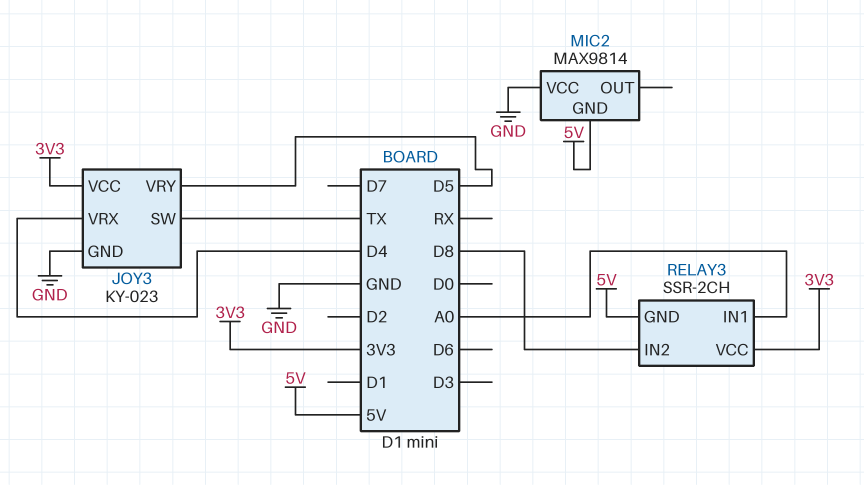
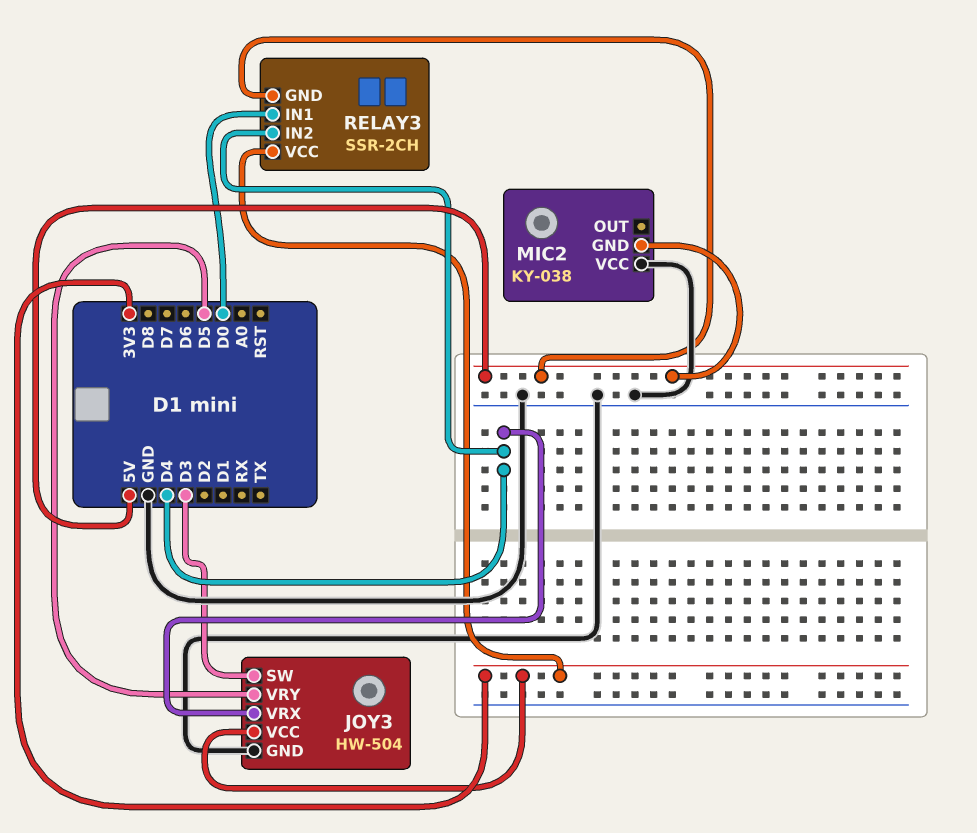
JOY3: KY-023 -> HW-504
JOY3 pin SW: TX -> D3
MIC2: MAX9814 -> KY-038
RELAY3 pin IN1: A0 -> D0
RELAY3 pin IN2: D8 -> D4

